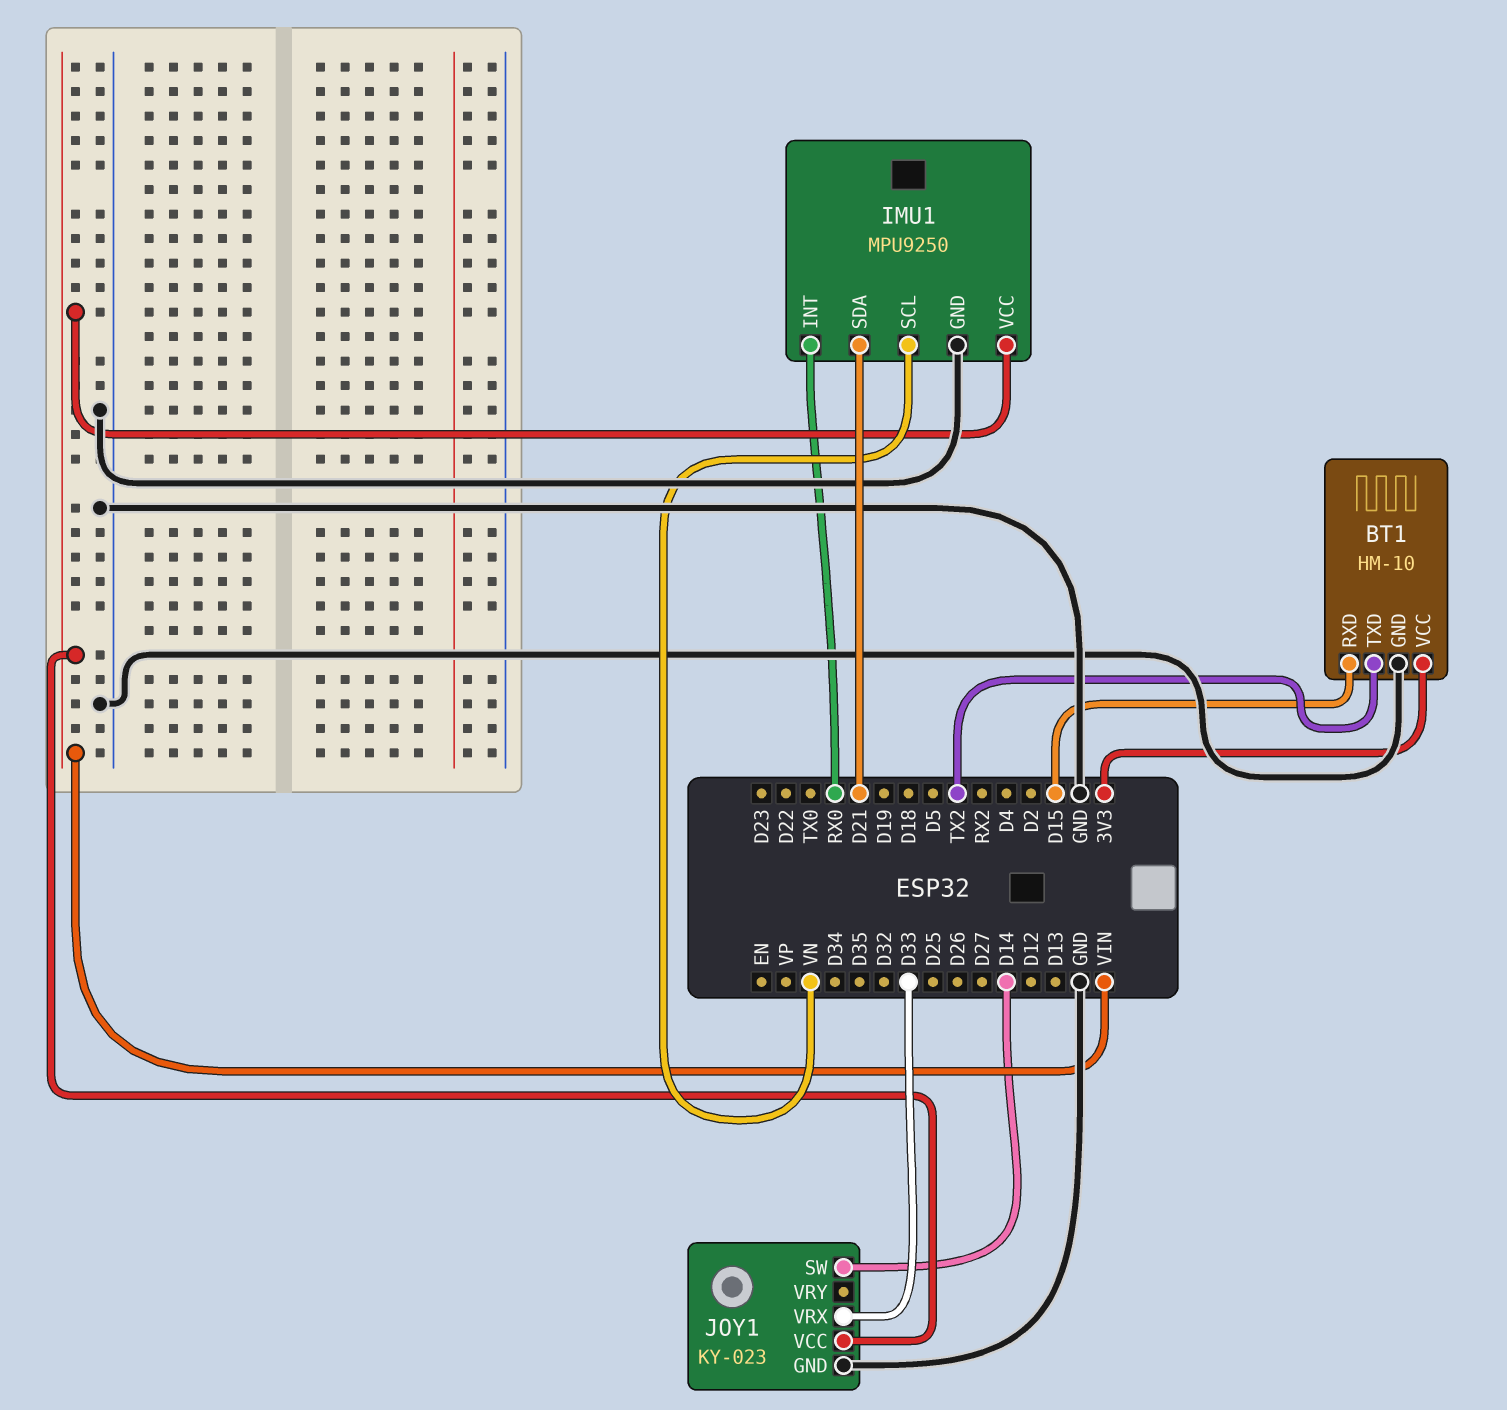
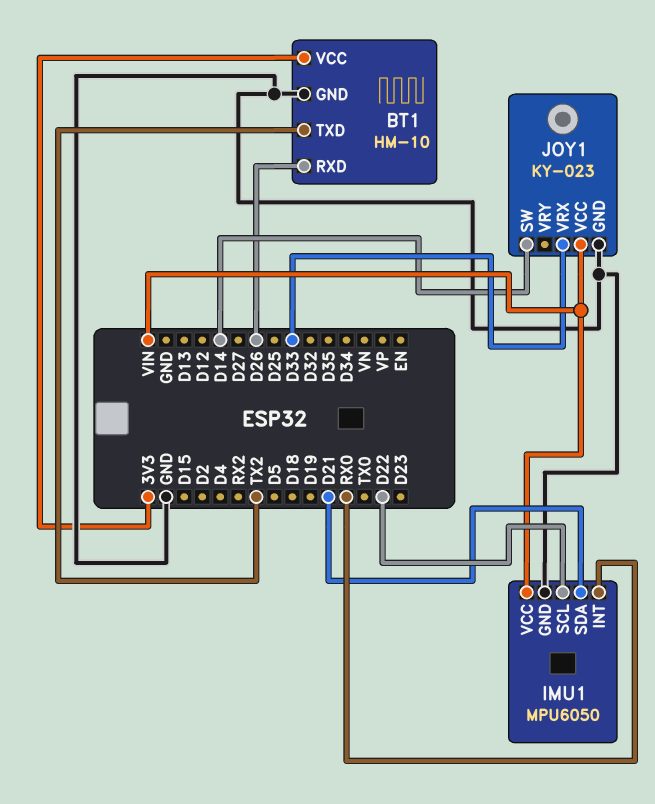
BT1 pin RXD: D15 -> D26
IMU1: MPU9250 -> MPU6050
IMU1 pin SCL: VN -> D22

